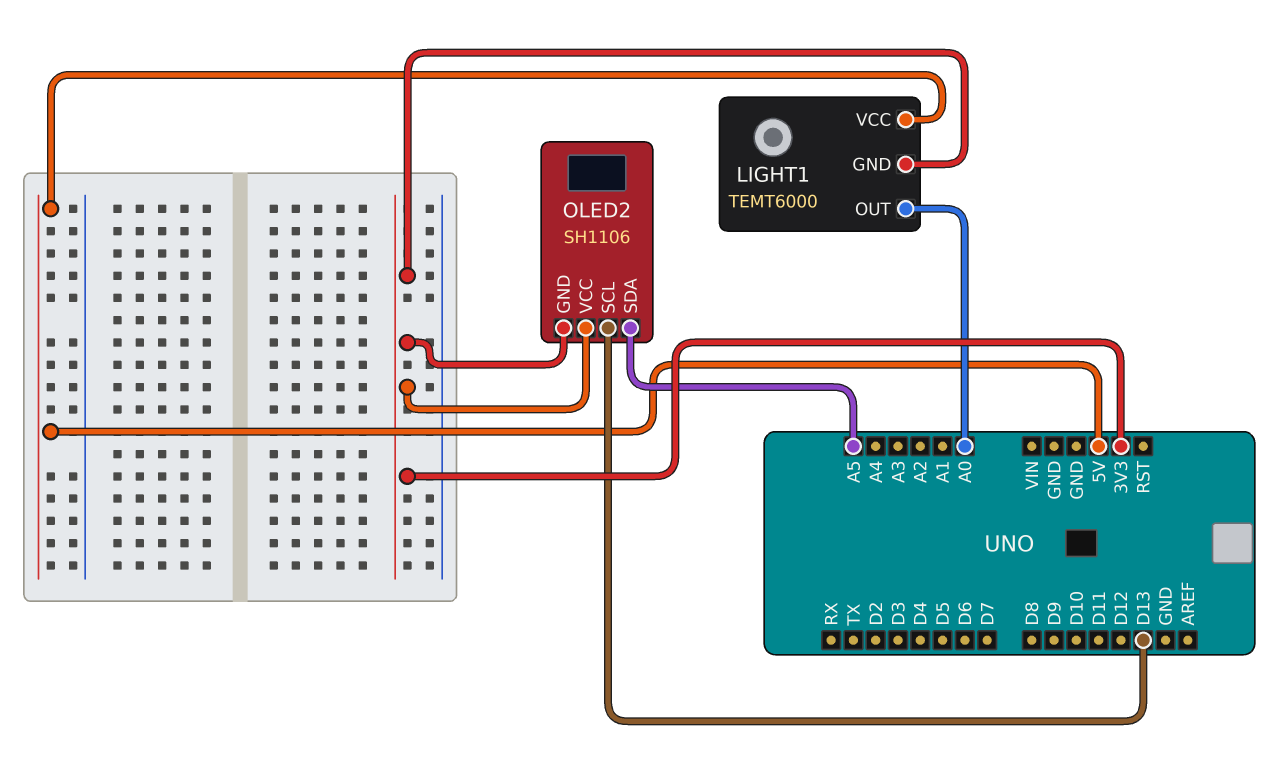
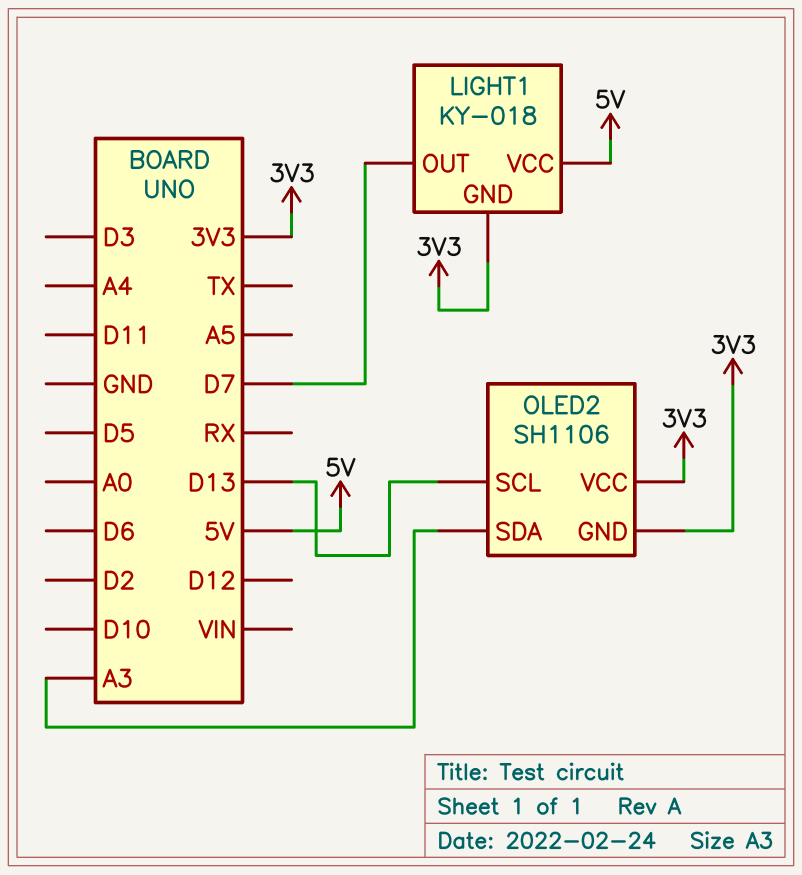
LIGHT1: TEMT6000 -> KY-018
LIGHT1 pin OUT: A0 -> D7
OLED2 pin SDA: A5 -> A3

